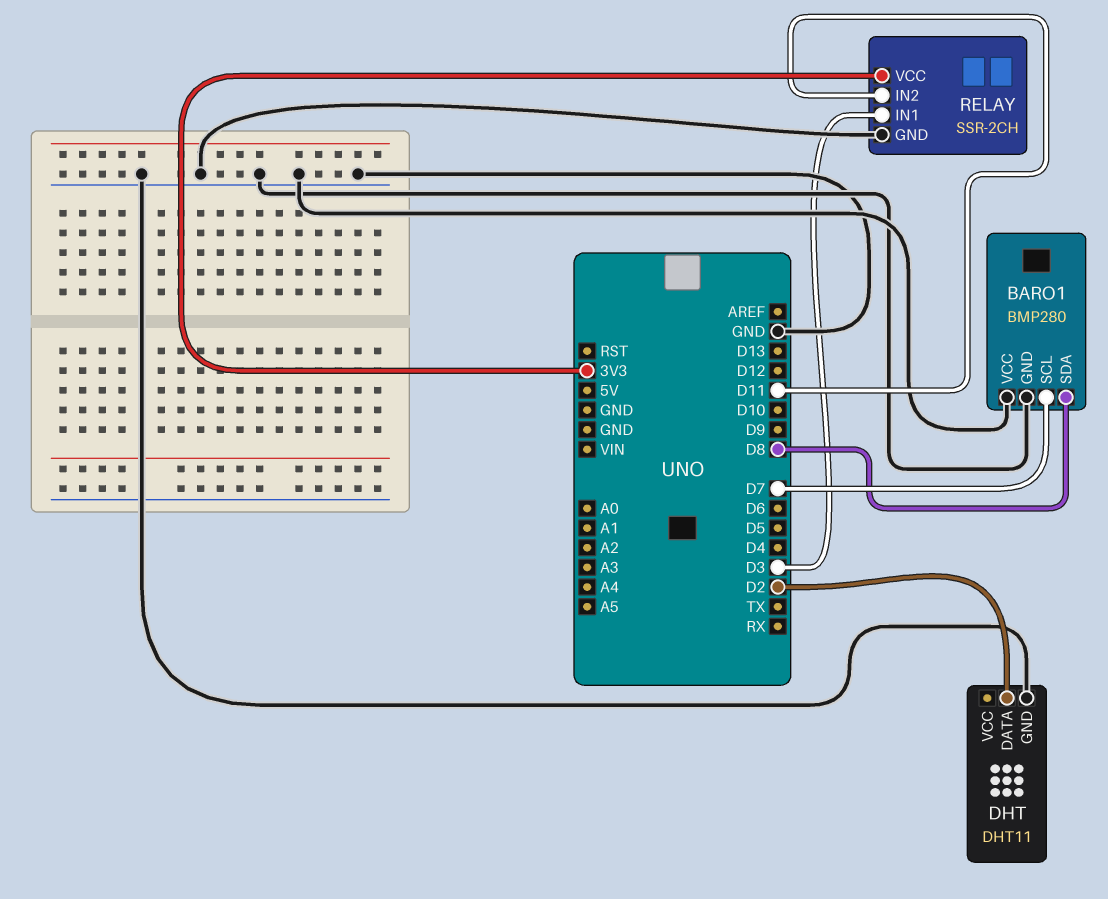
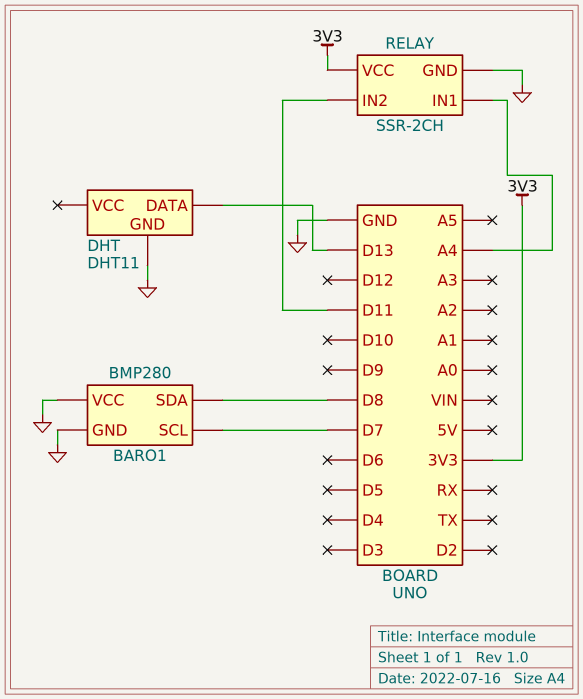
DHT pin DATA: D2 -> D13
RELAY pin IN1: D3 -> A4

